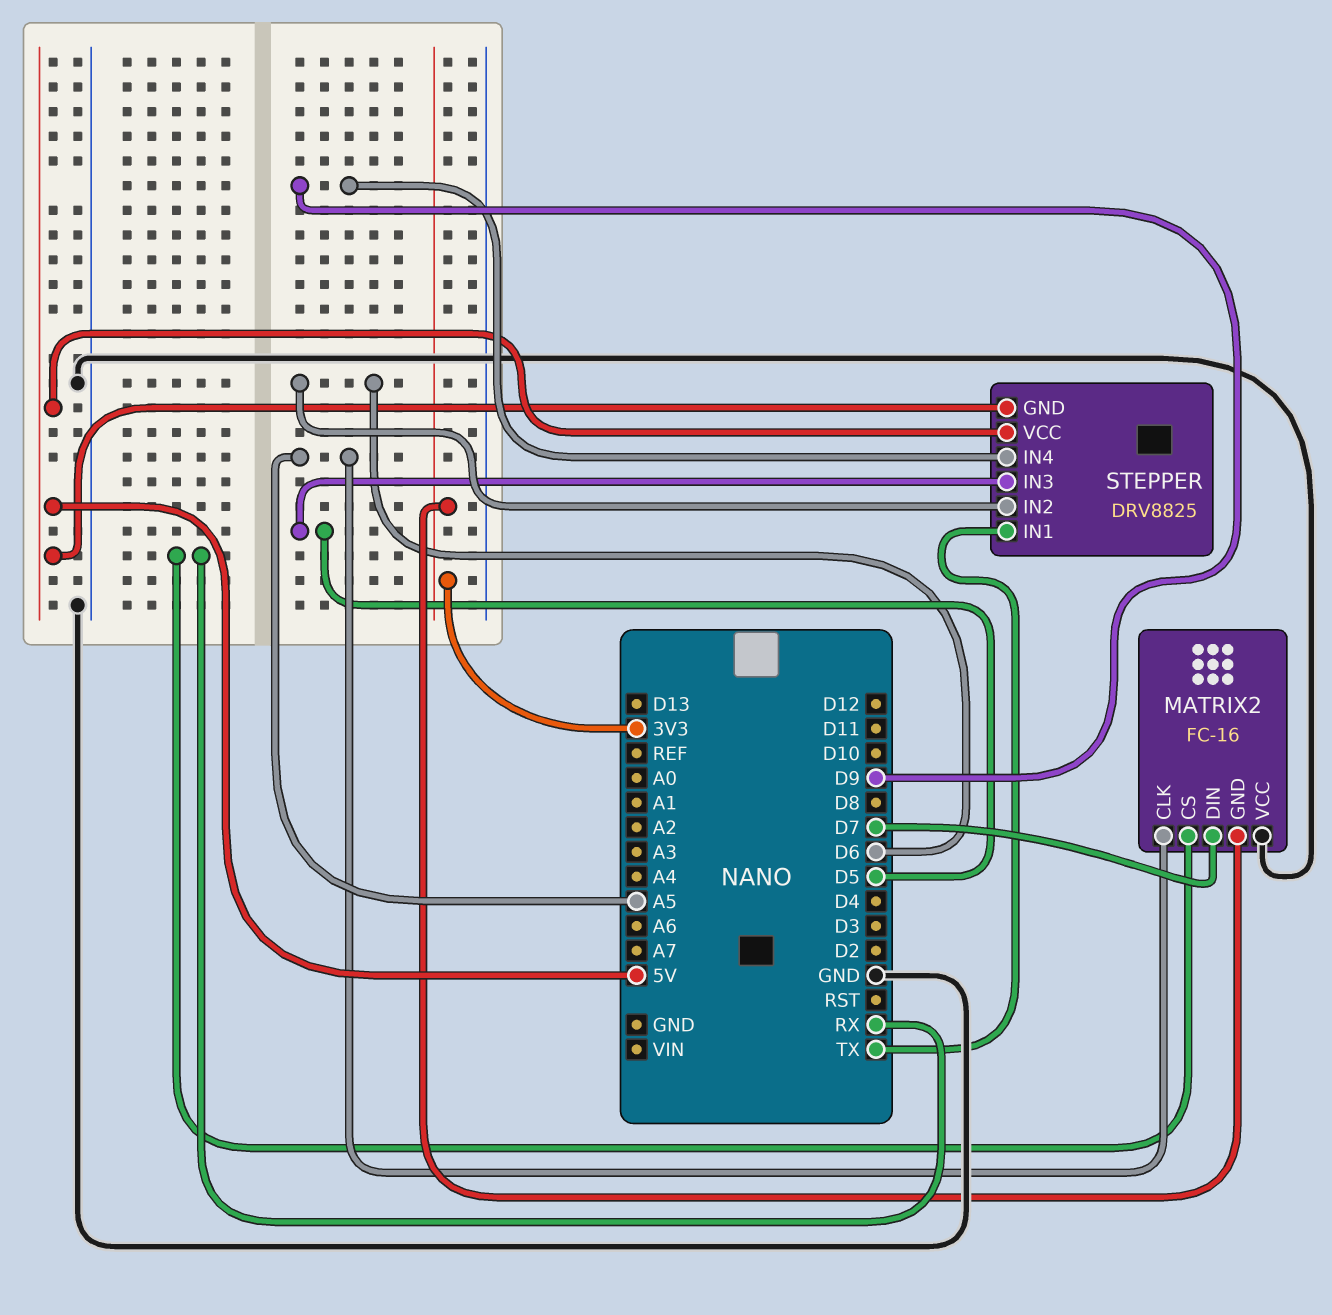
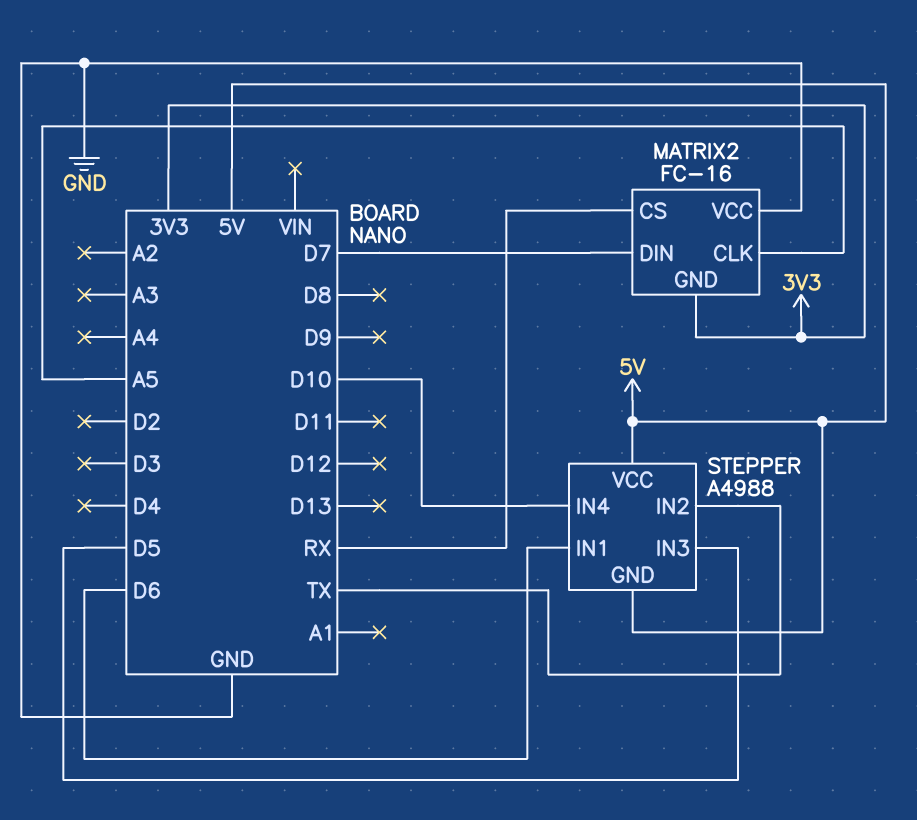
STEPPER: DRV8825 -> A4988
STEPPER pin IN1: TX -> D6
STEPPER pin IN2: D6 -> TX
STEPPER pin IN4: D9 -> D10

